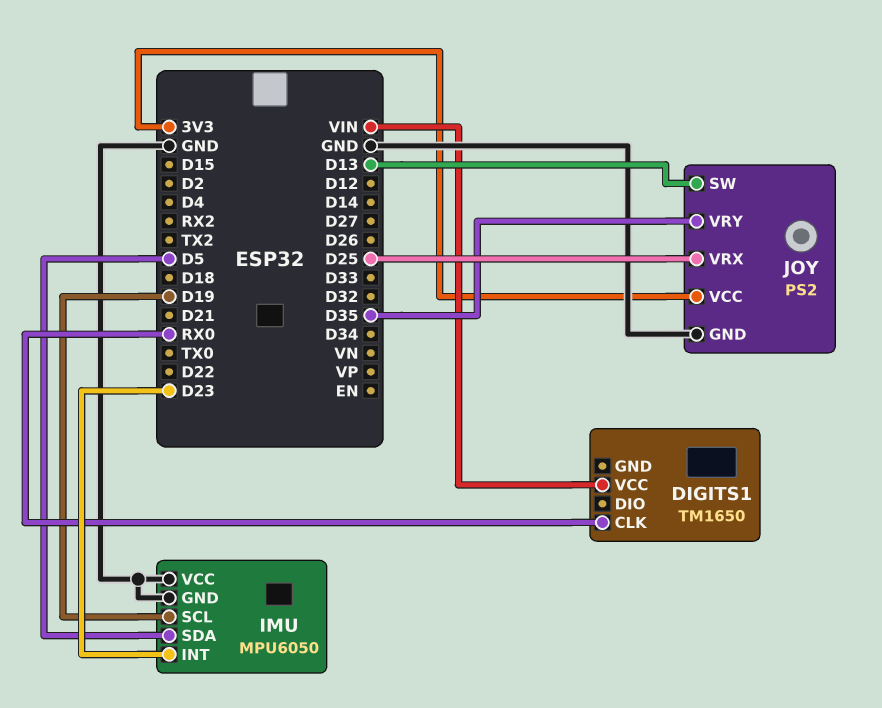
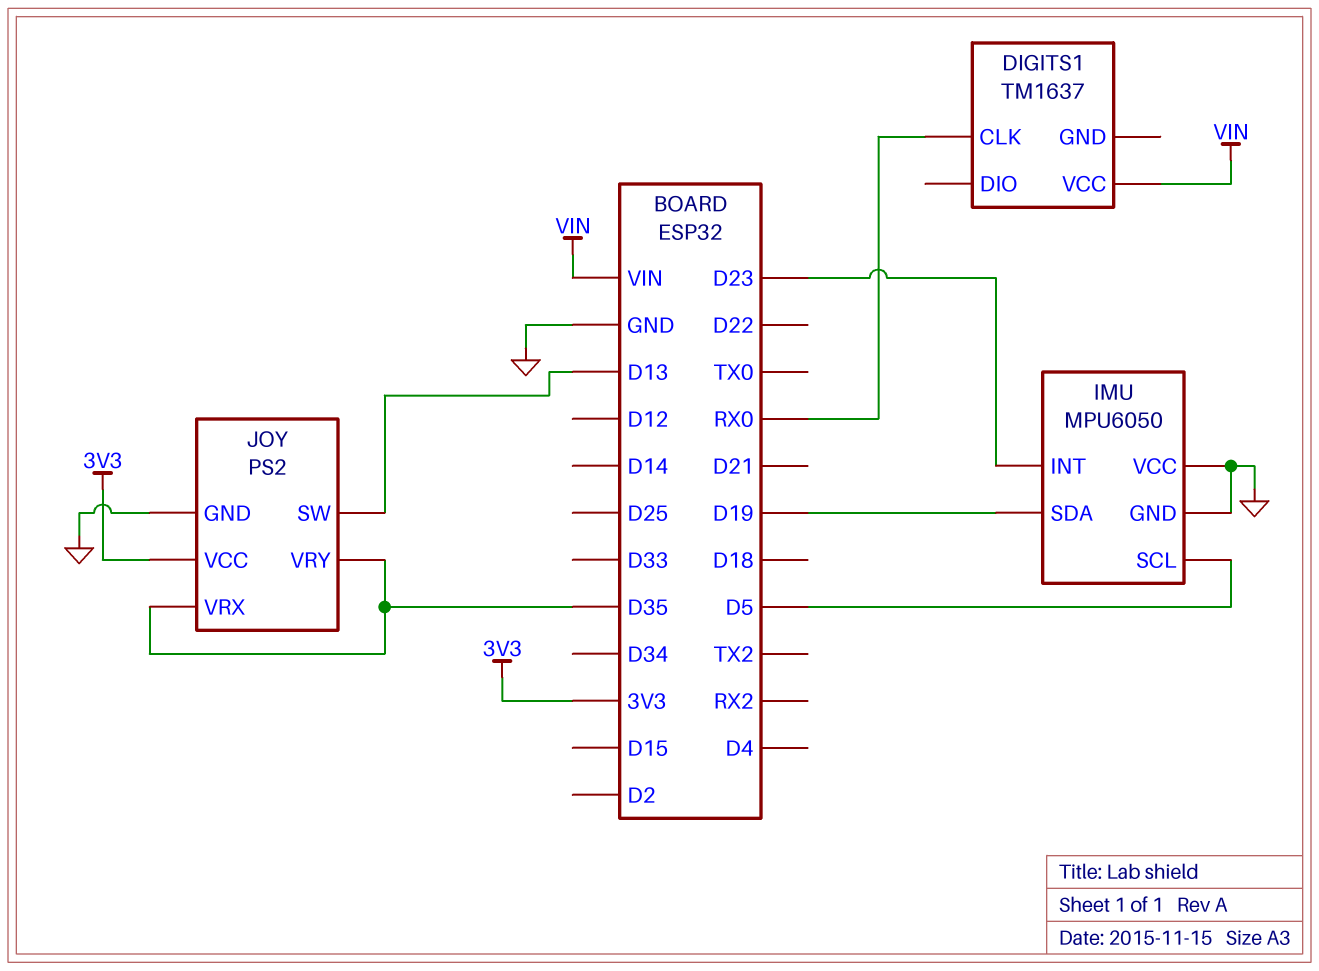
DIGITS1: TM1650 -> TM1637
IMU pin SCL: D19 -> D5
IMU pin SDA: D5 -> D19
JOY pin VRX: D25 -> D35

